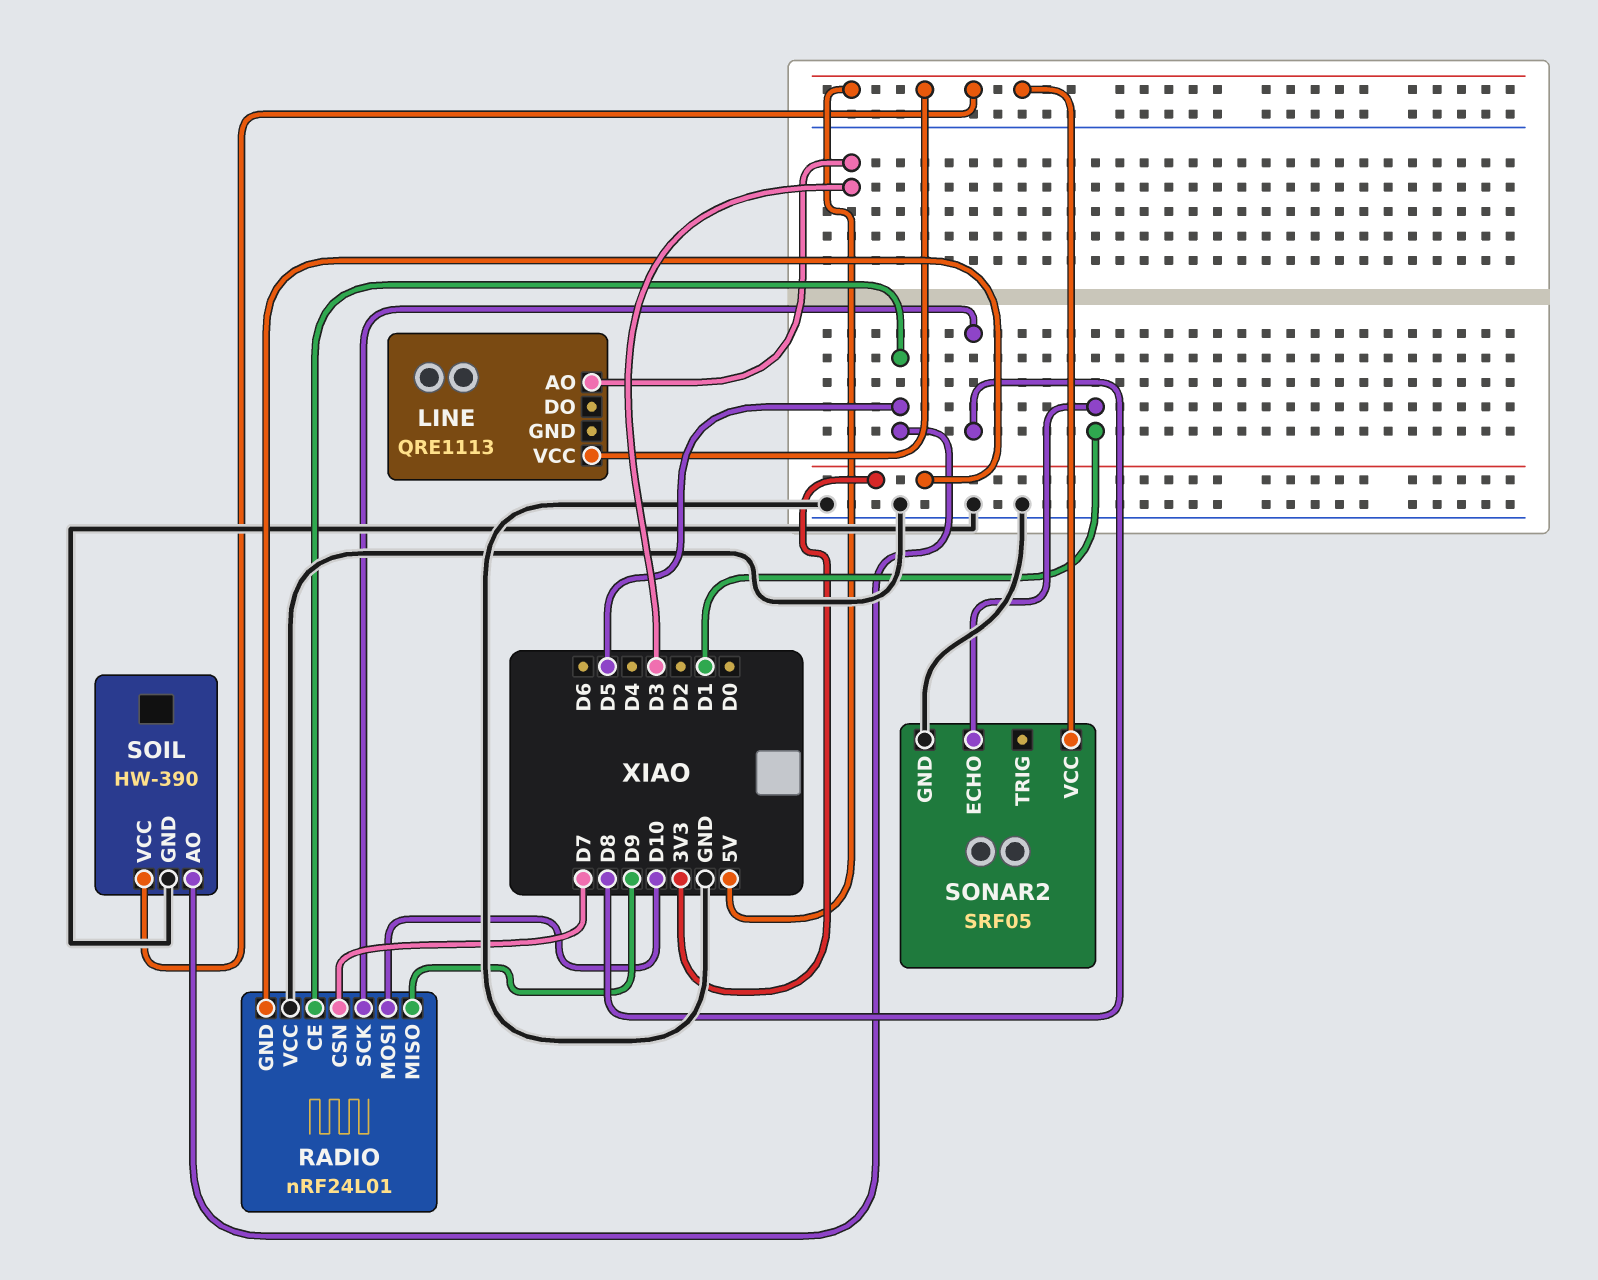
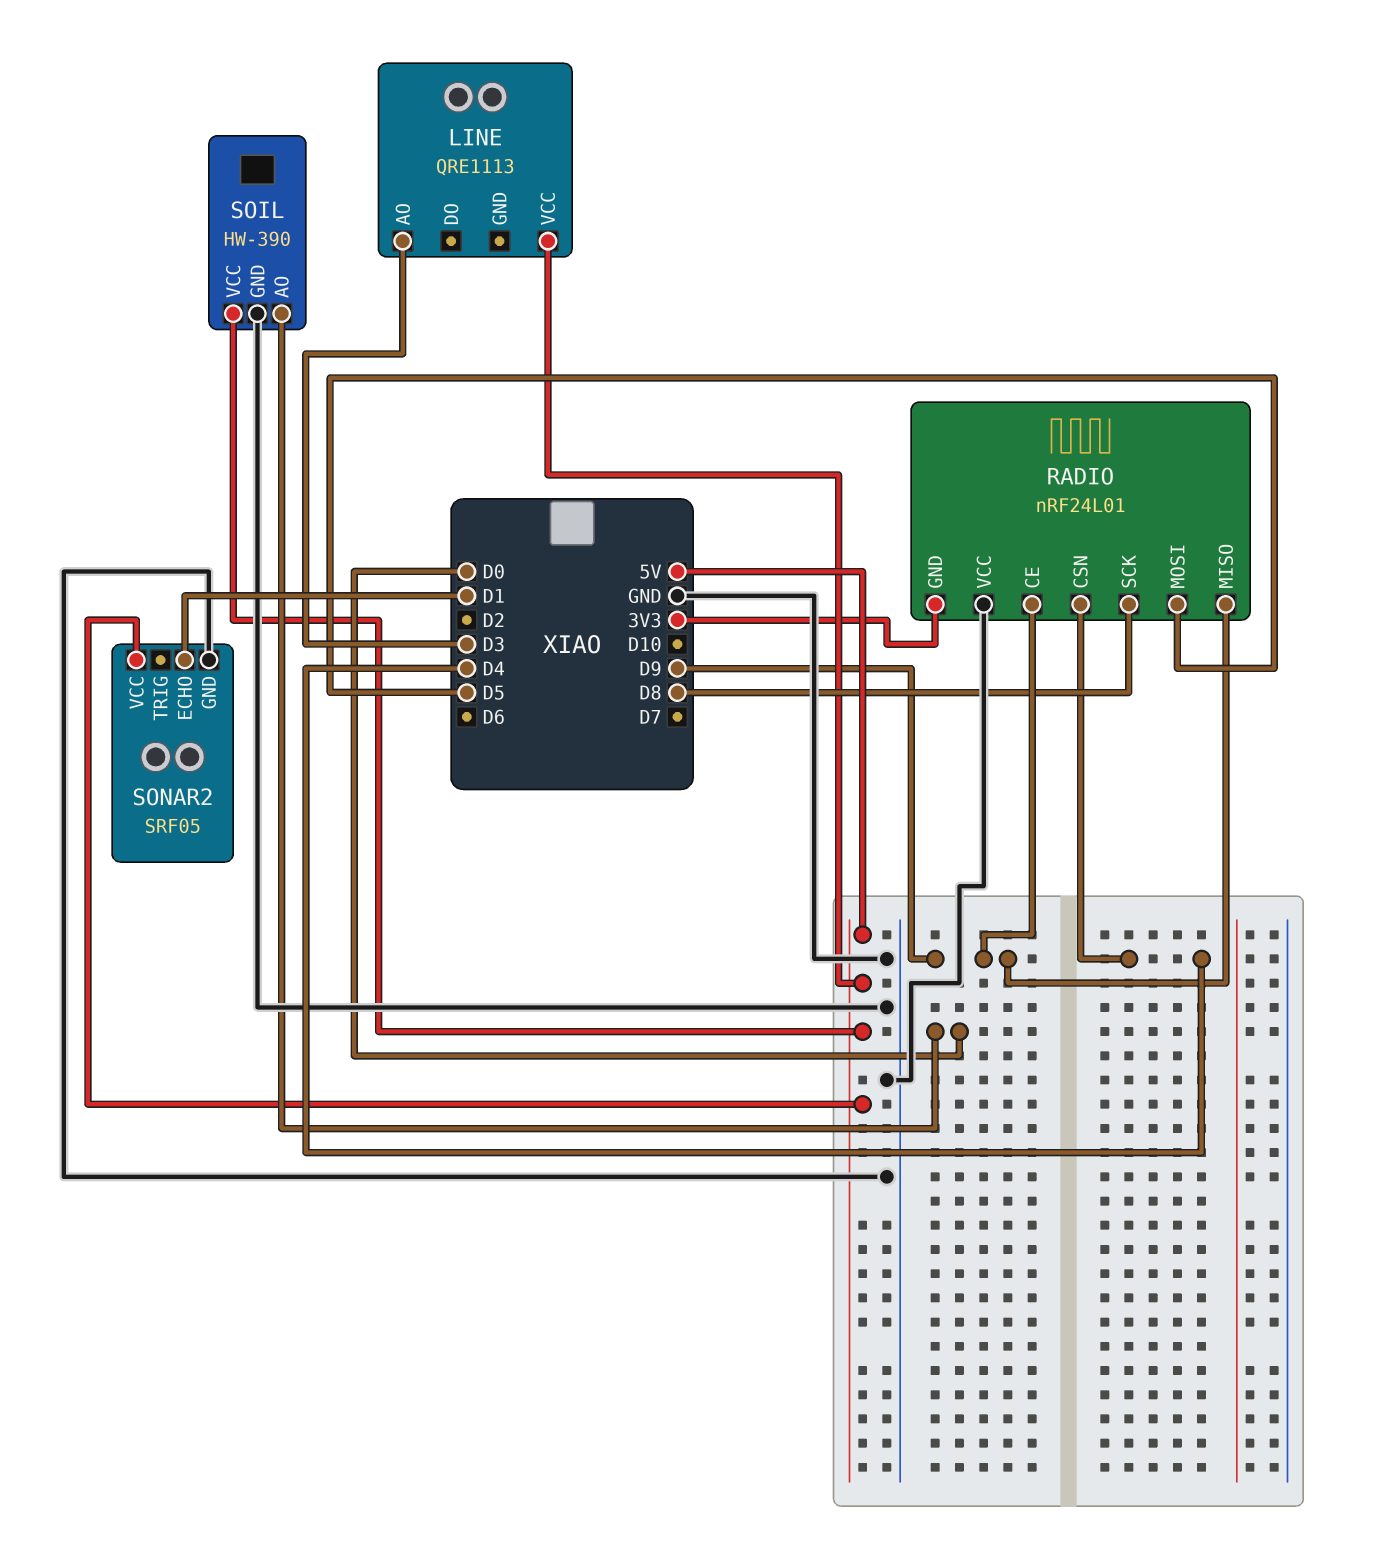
RADIO pin CE: D5 -> D9
RADIO pin CSN: D7 -> D4
RADIO pin MOSI: D10 -> D5
SOIL pin AO: D5 -> D0

